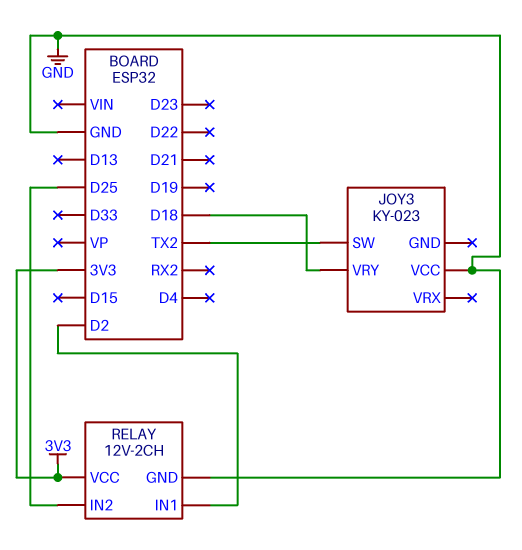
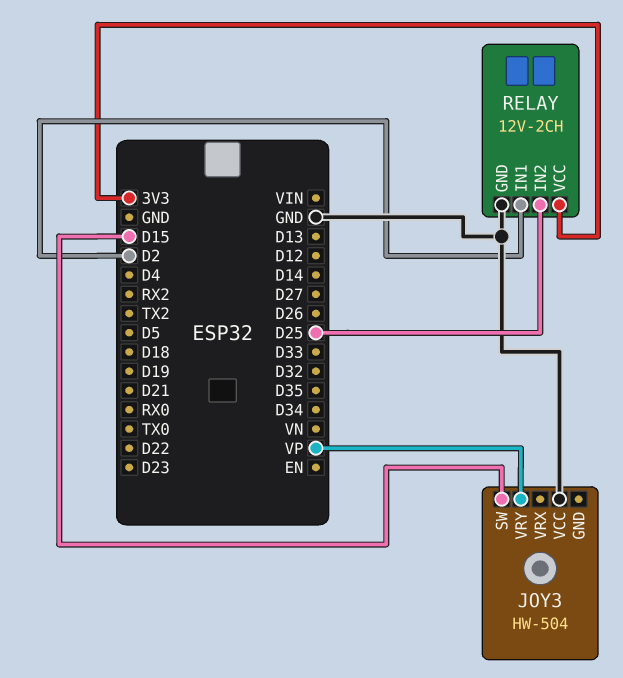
JOY3: KY-023 -> HW-504
JOY3 pin SW: TX2 -> D15
JOY3 pin VRY: D18 -> VP

